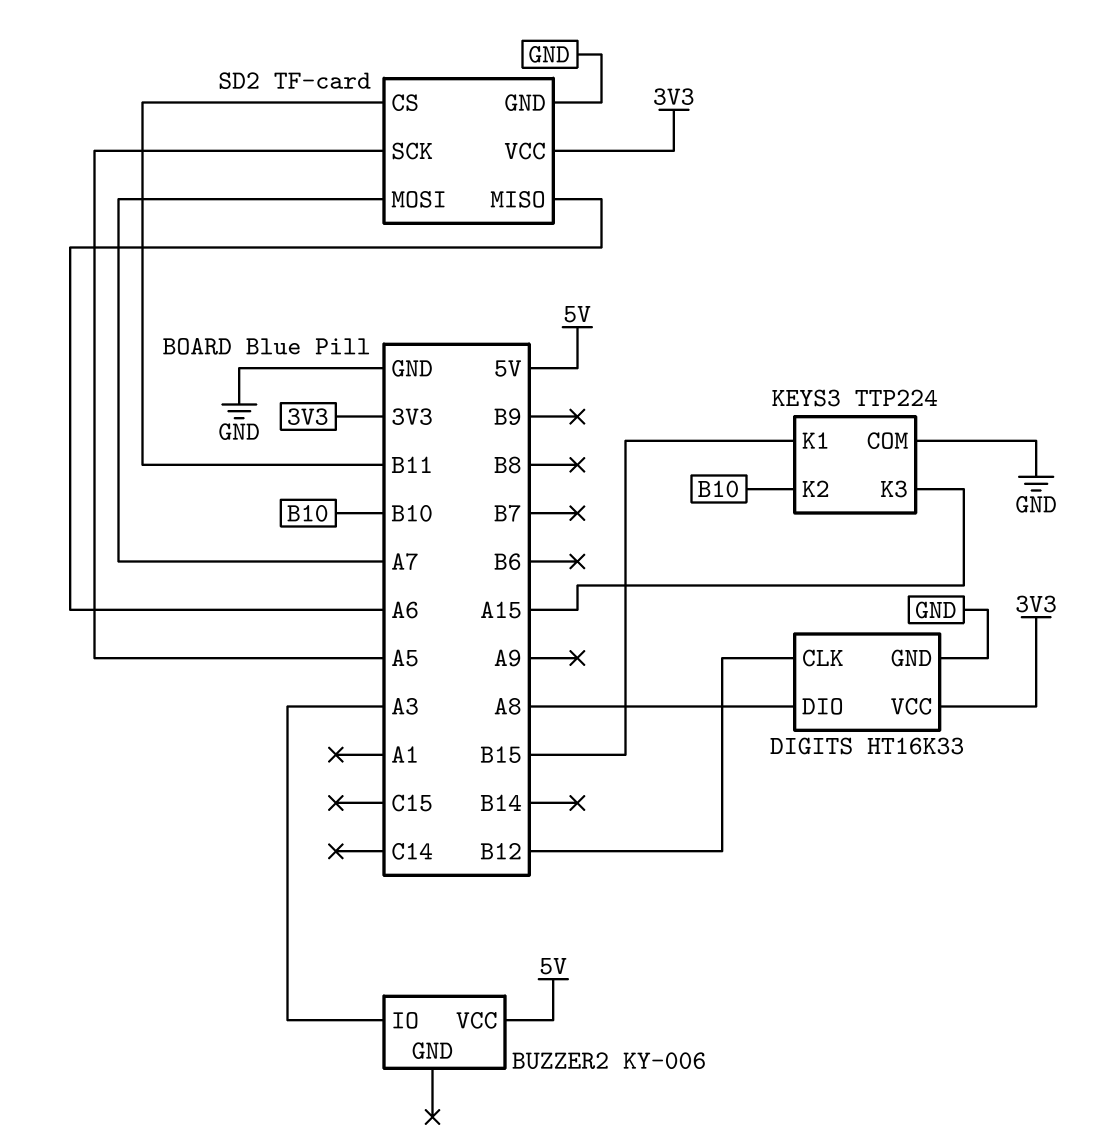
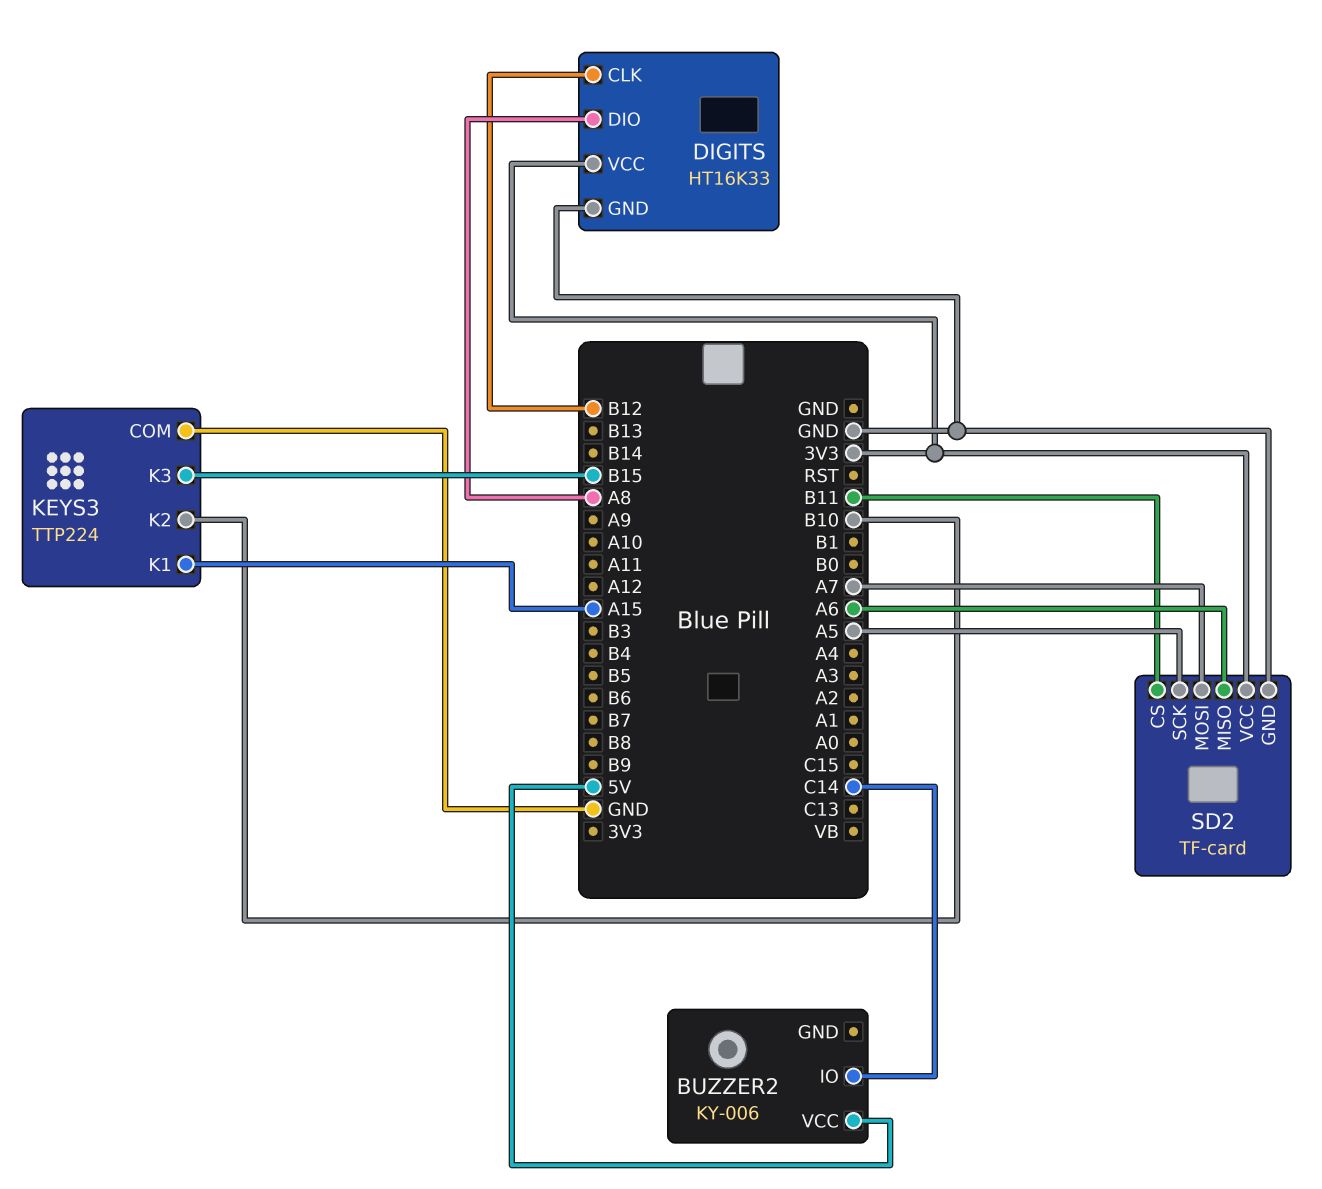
BUZZER2 pin IO: A3 -> C14
KEYS3 pin K1: B15 -> A15
KEYS3 pin K3: A15 -> B15

